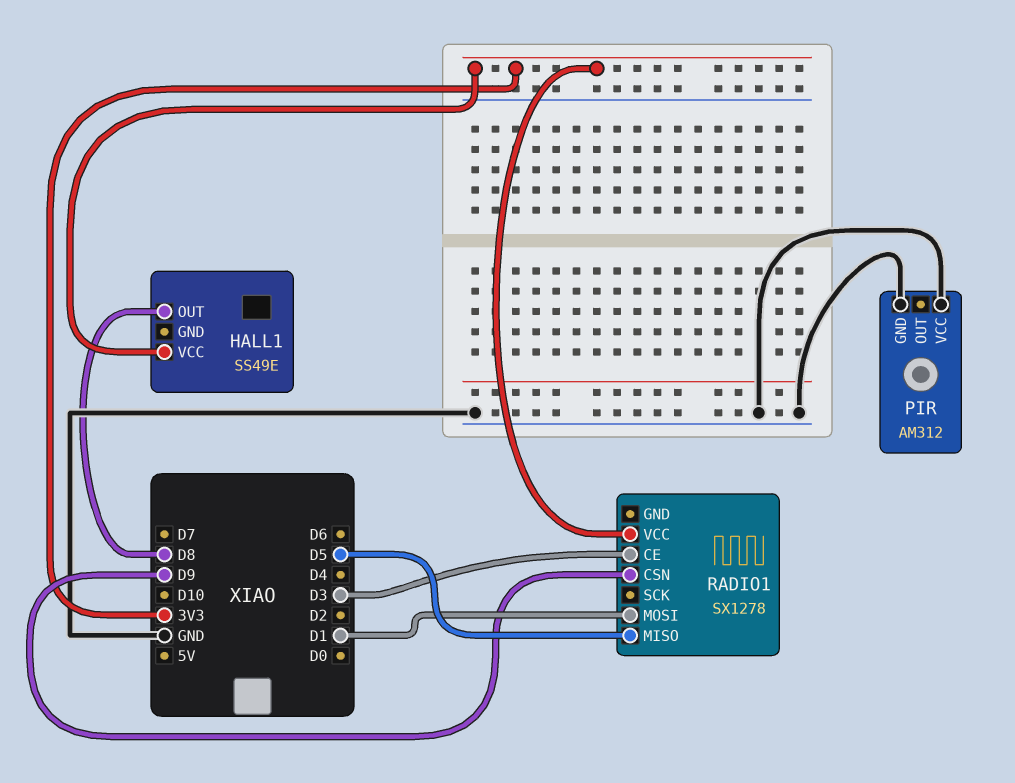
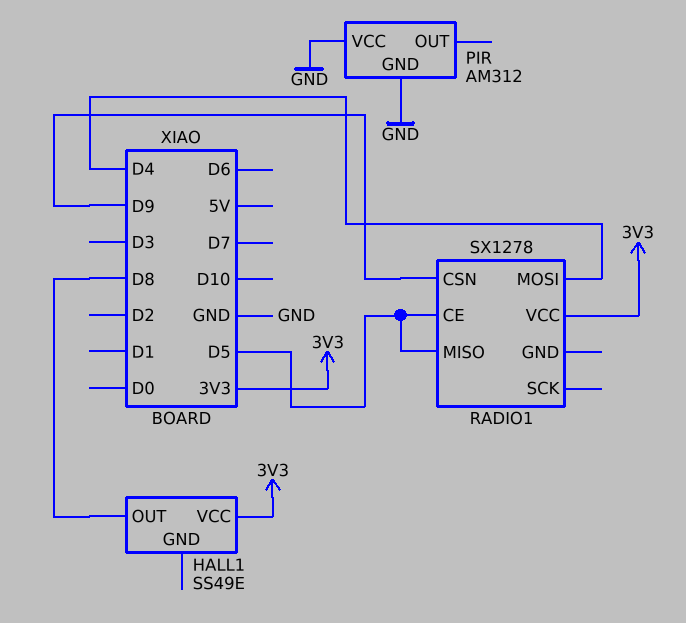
RADIO1 pin CE: D3 -> D5
RADIO1 pin MOSI: D1 -> D4

